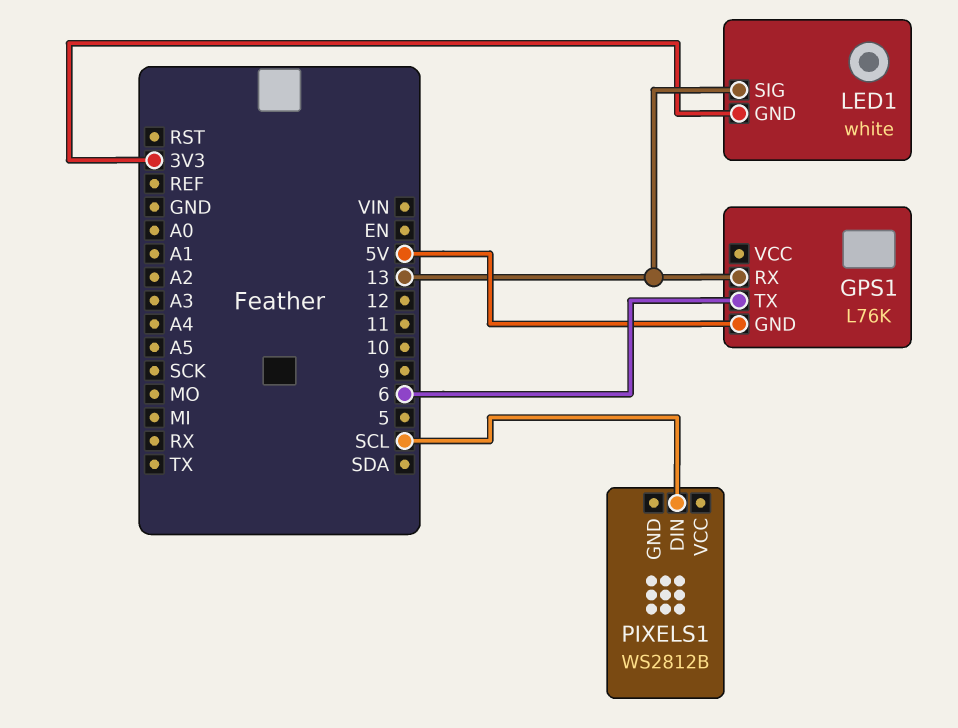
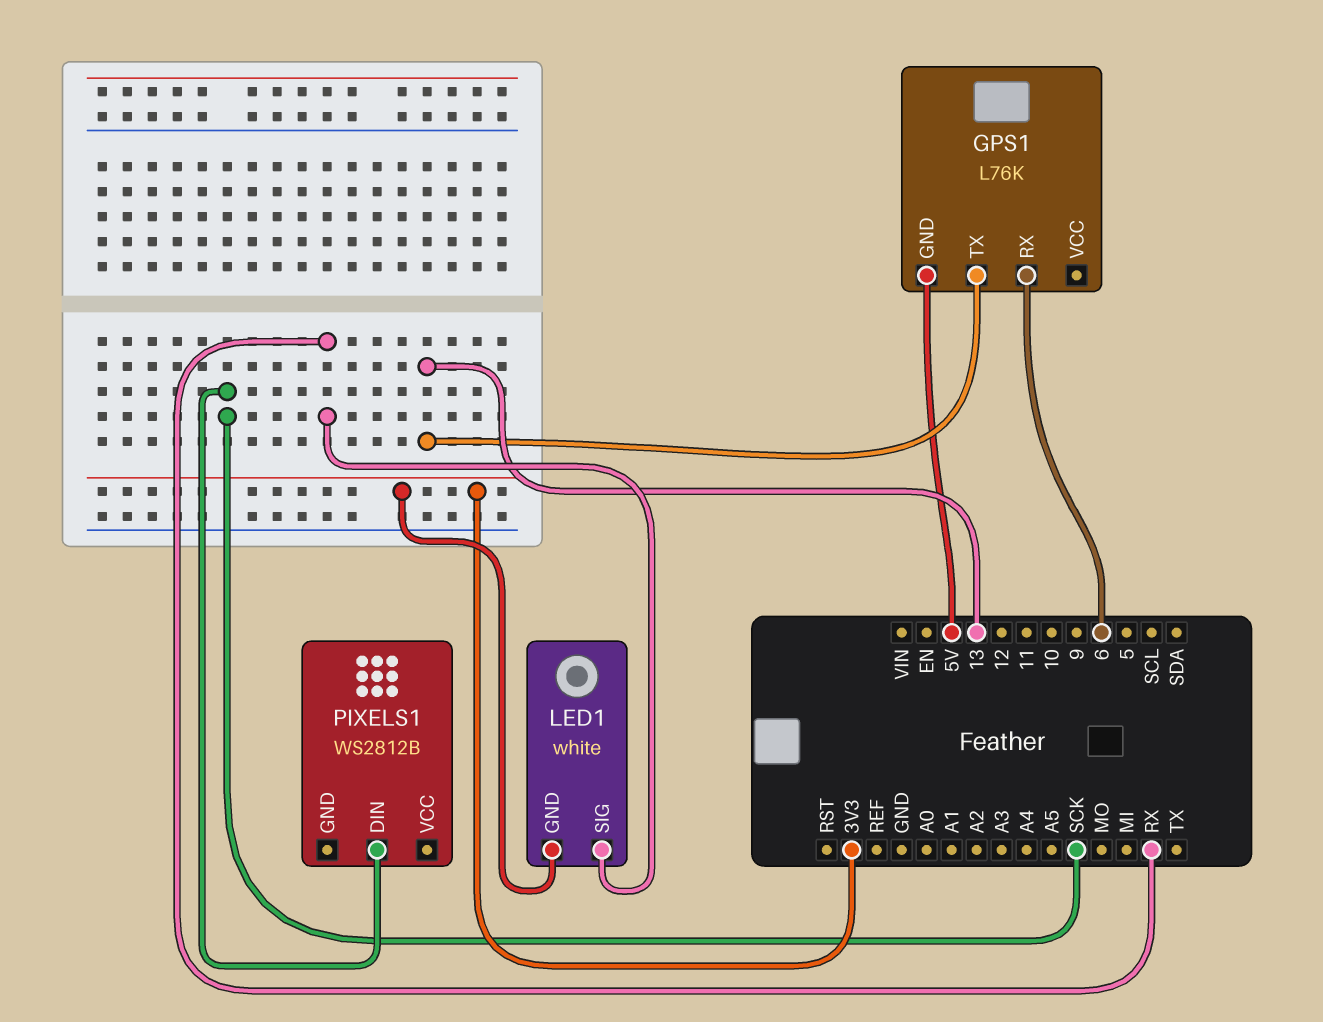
GPS1 pin RX: 13 -> 6
GPS1 pin TX: 6 -> 13
LED1 pin SIG: 13 -> RX
PIXELS1 pin DIN: SCL -> SCK

